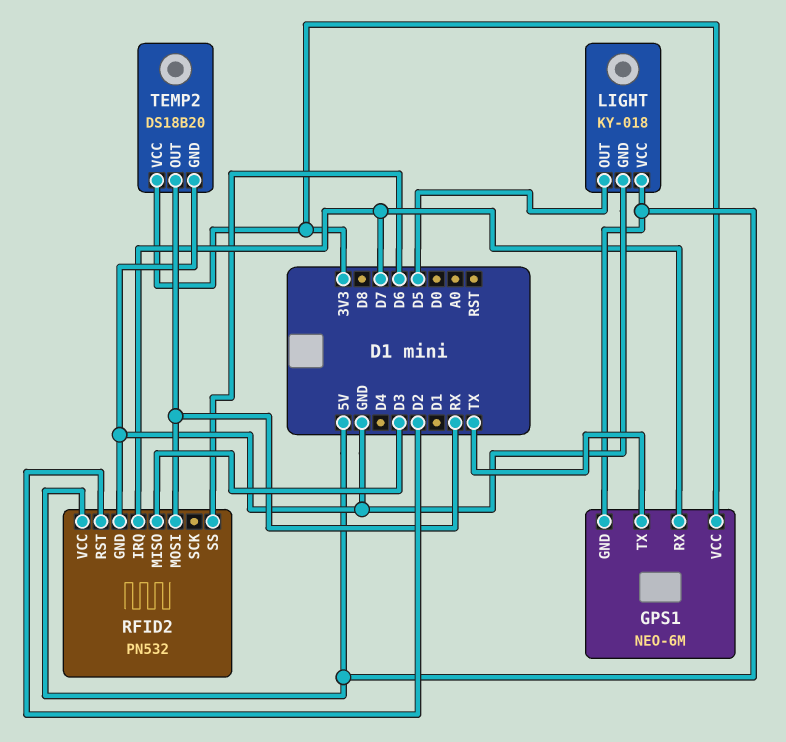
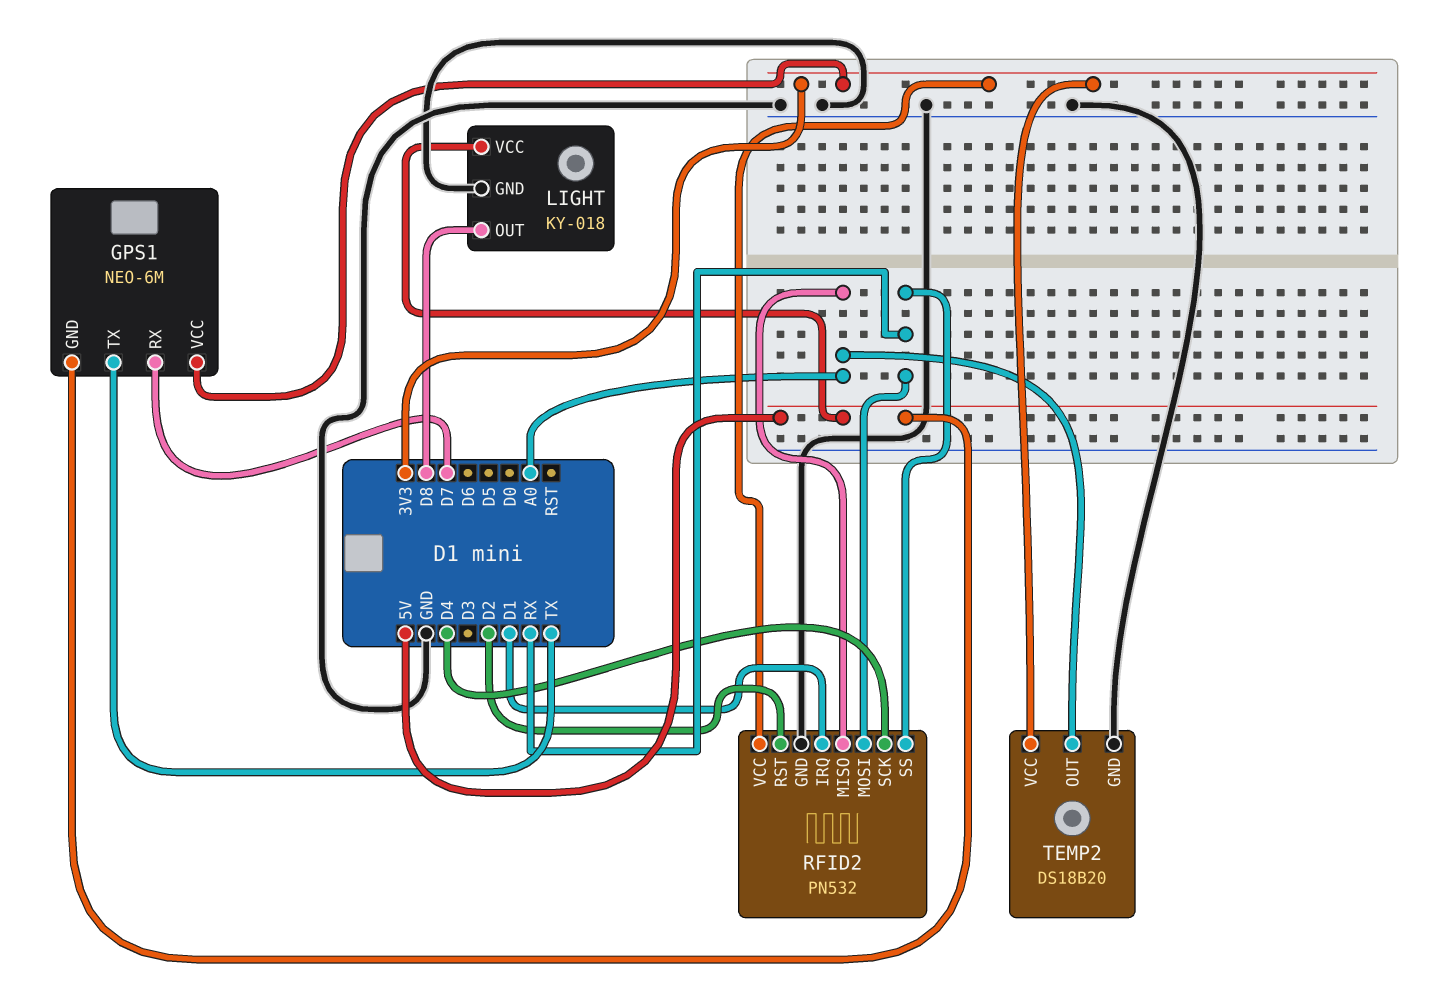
LIGHT pin OUT: D5 -> D8
RFID2 pin IRQ: D7 -> D1
RFID2 pin MISO: D3 -> A0
RFID2 pin SCK: none -> D4
RFID2 pin SS: D6 -> RX
RFID2 pin VCC: 5V -> 3V3
TEMP2 pin OUT: RX -> A0

